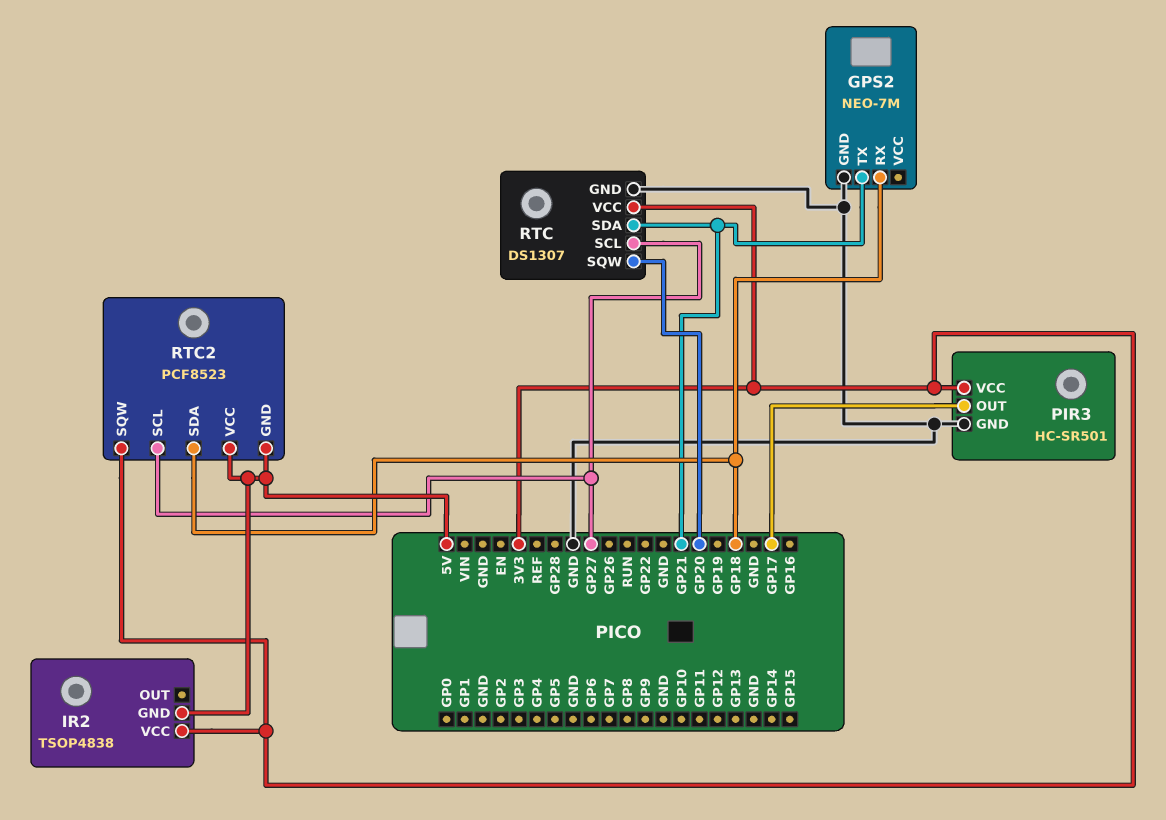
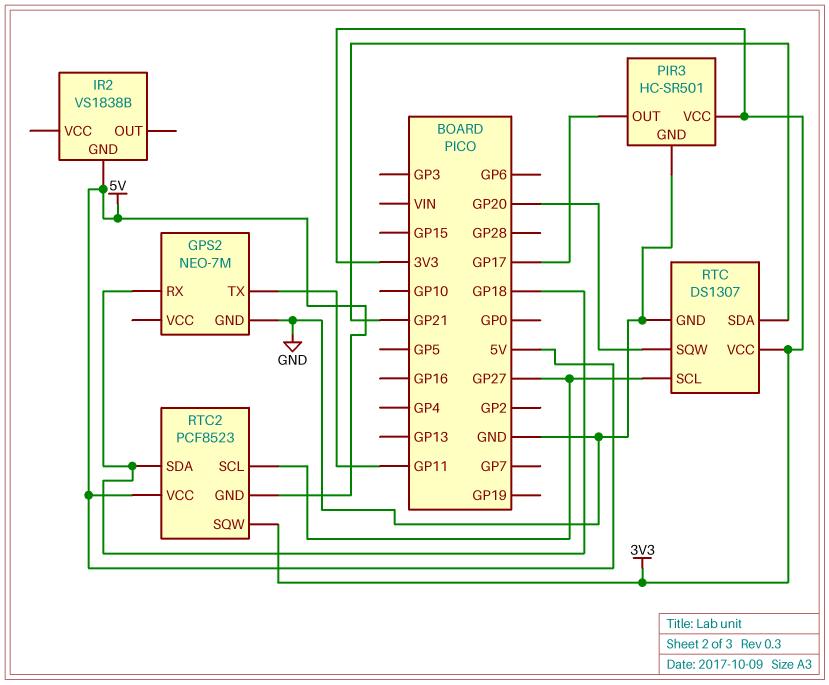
GPS2 pin TX: GP21 -> GP11
IR2: TSOP4838 -> VS1838B
IR2 pin VCC: 3V3 -> none

